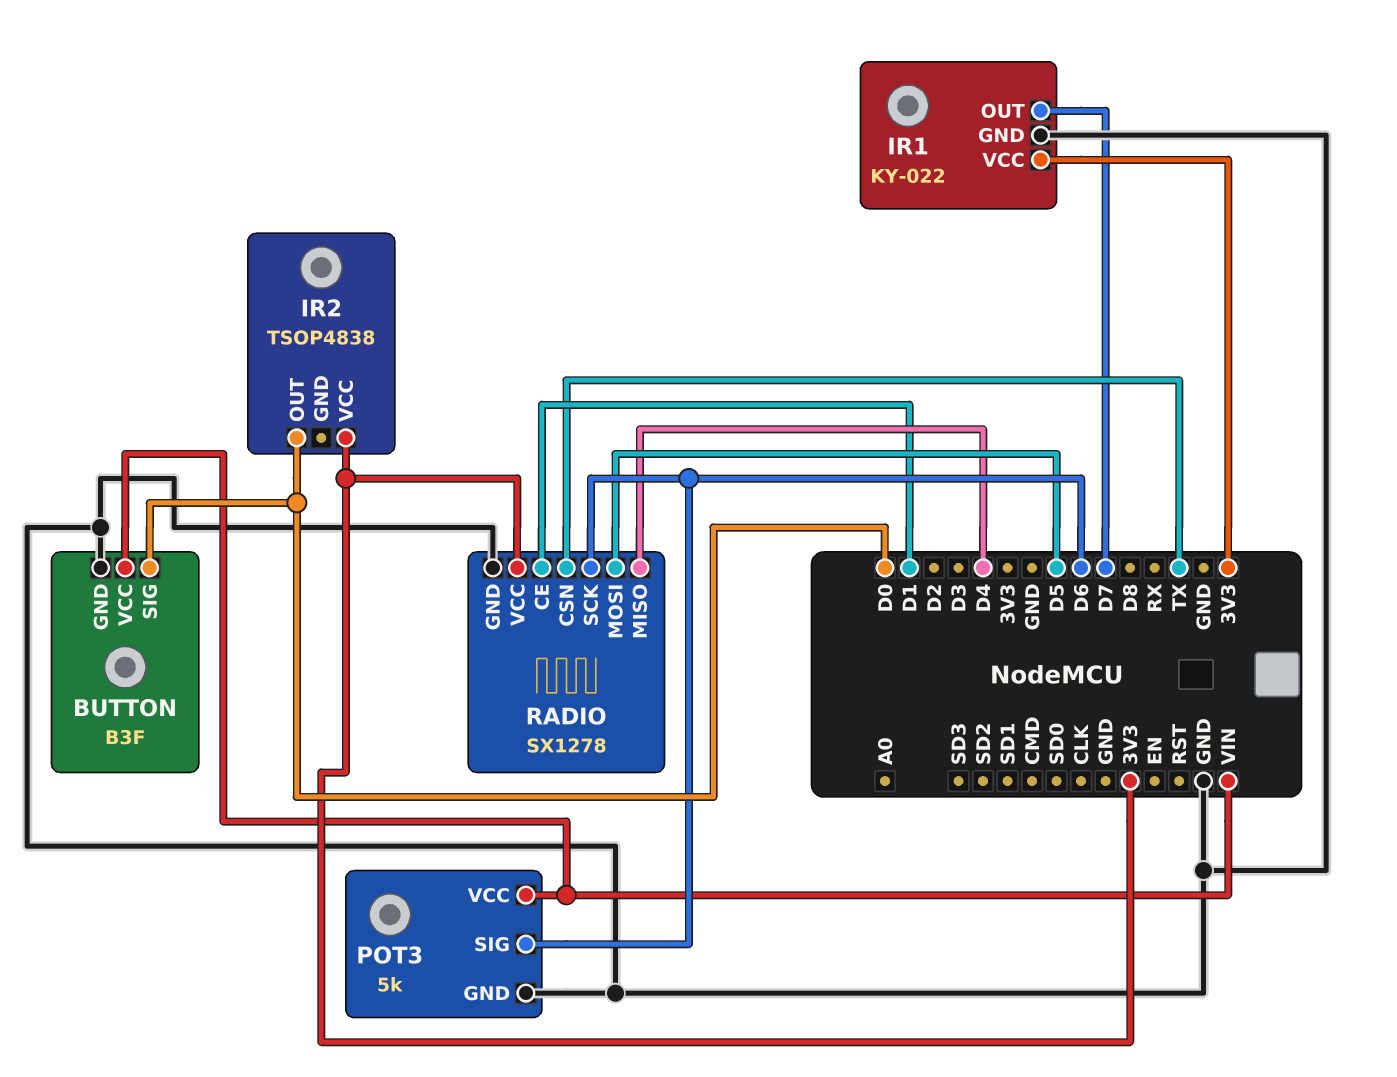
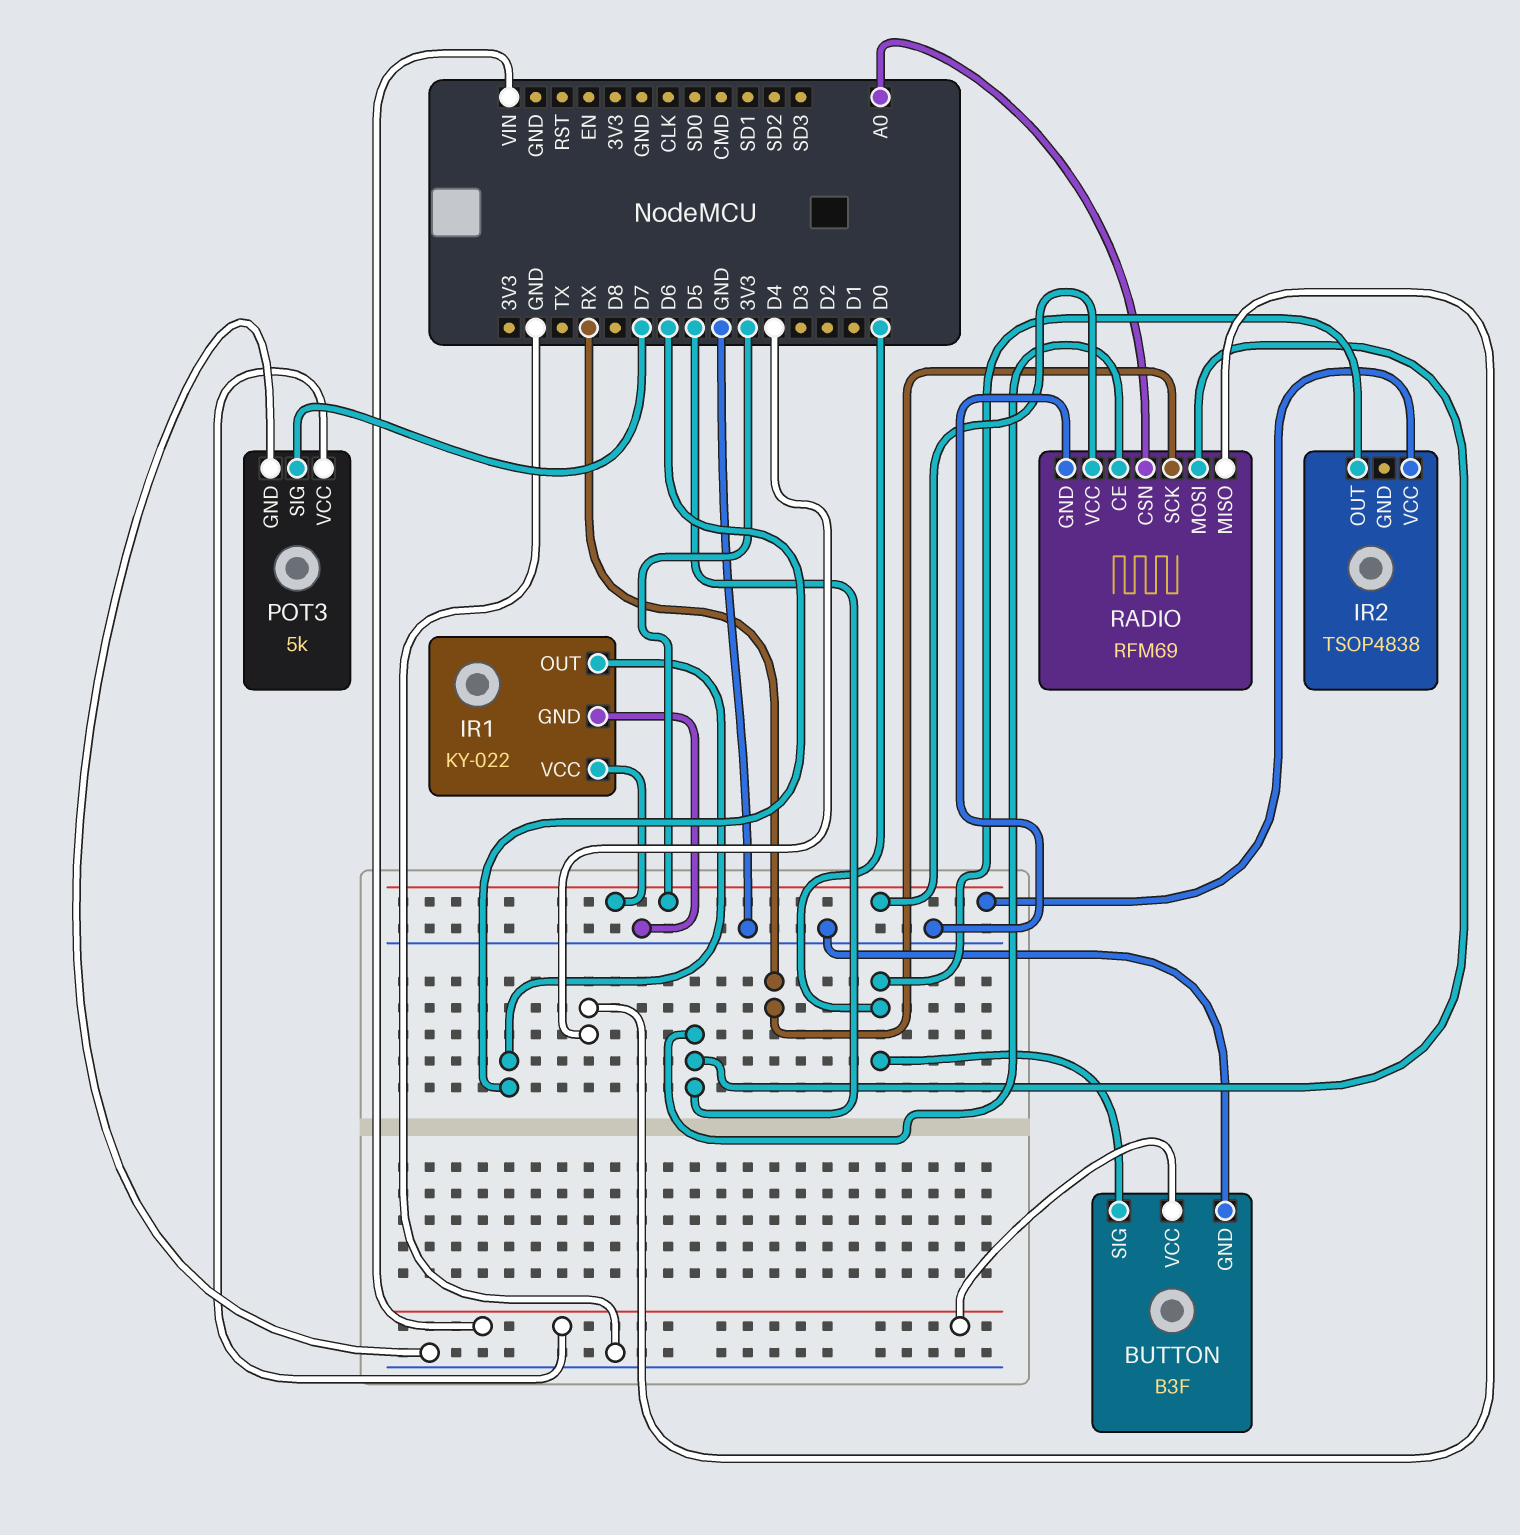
IR1 pin OUT: D7 -> D6
POT3 pin SIG: D6 -> D7
RADIO: SX1278 -> RFM69
RADIO pin CE: D1 -> D5
RADIO pin CSN: TX -> A0
RADIO pin SCK: D6 -> RX

